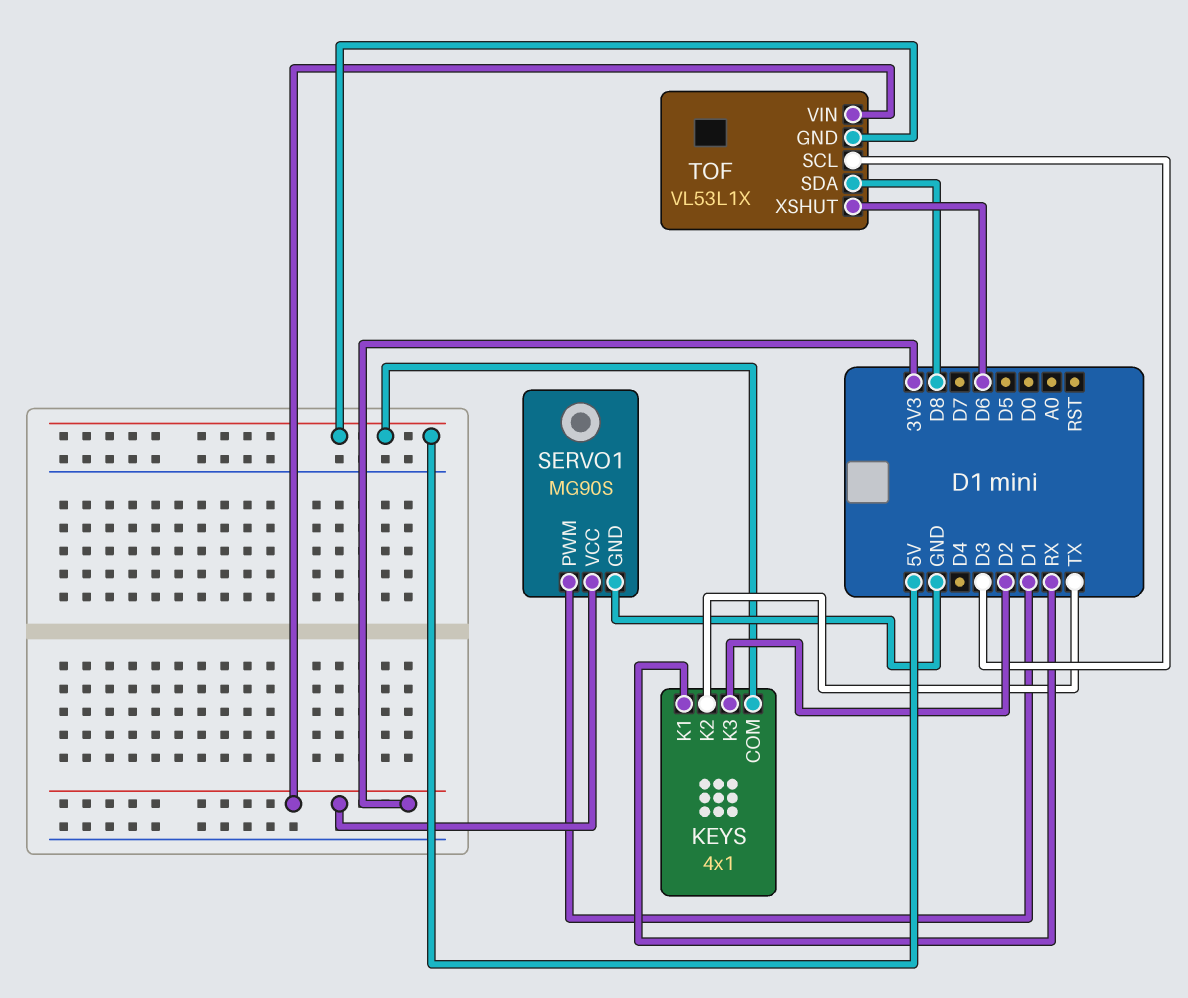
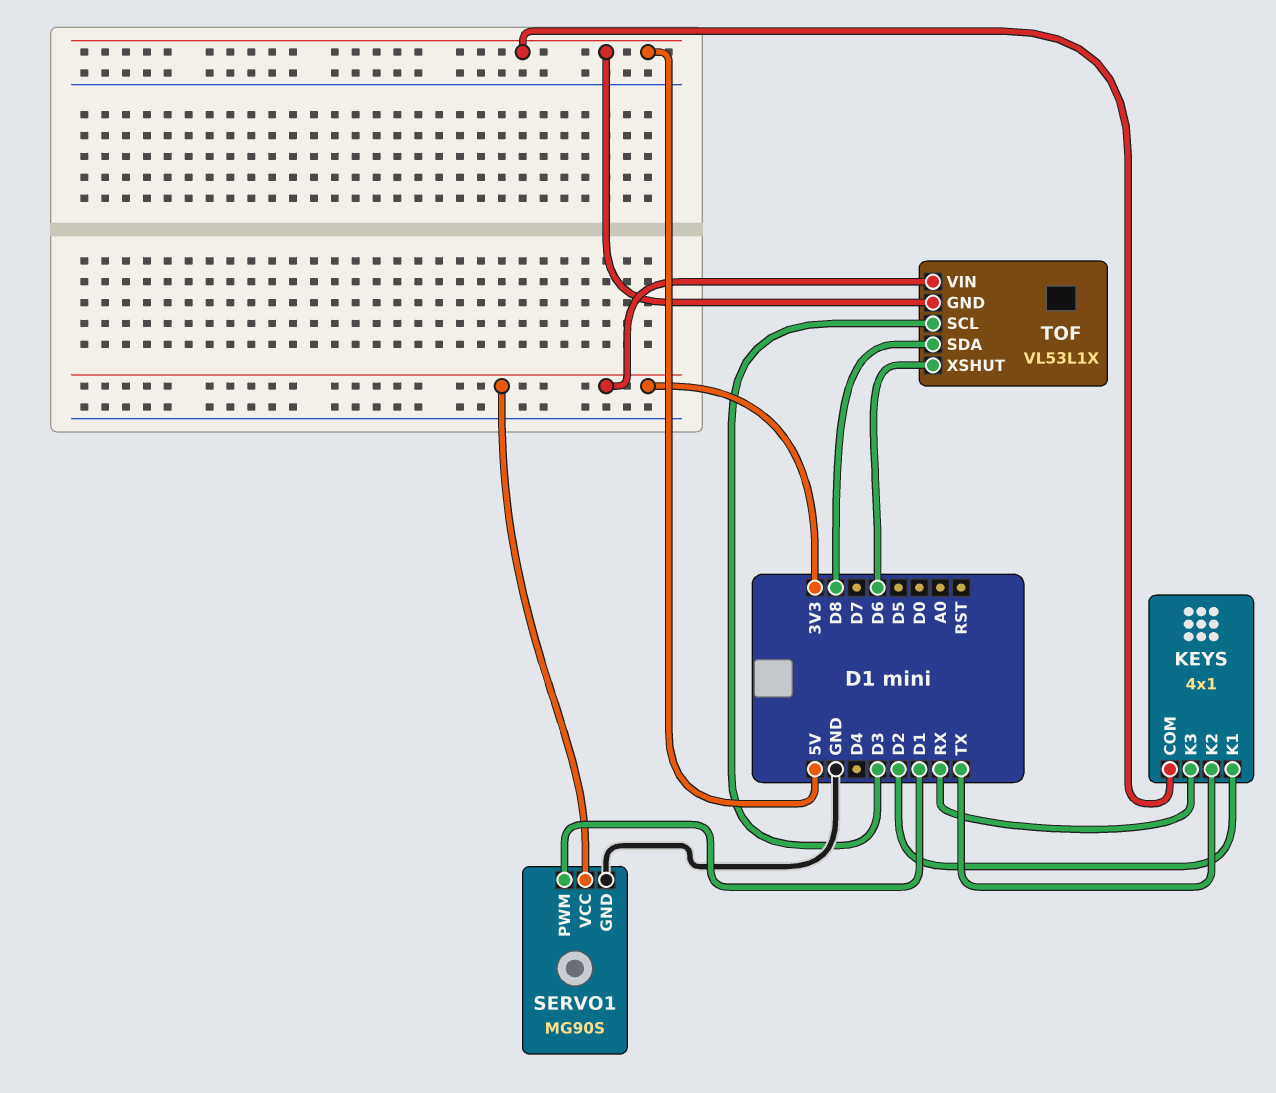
KEYS pin K1: RX -> D2
KEYS pin K3: D2 -> RX

